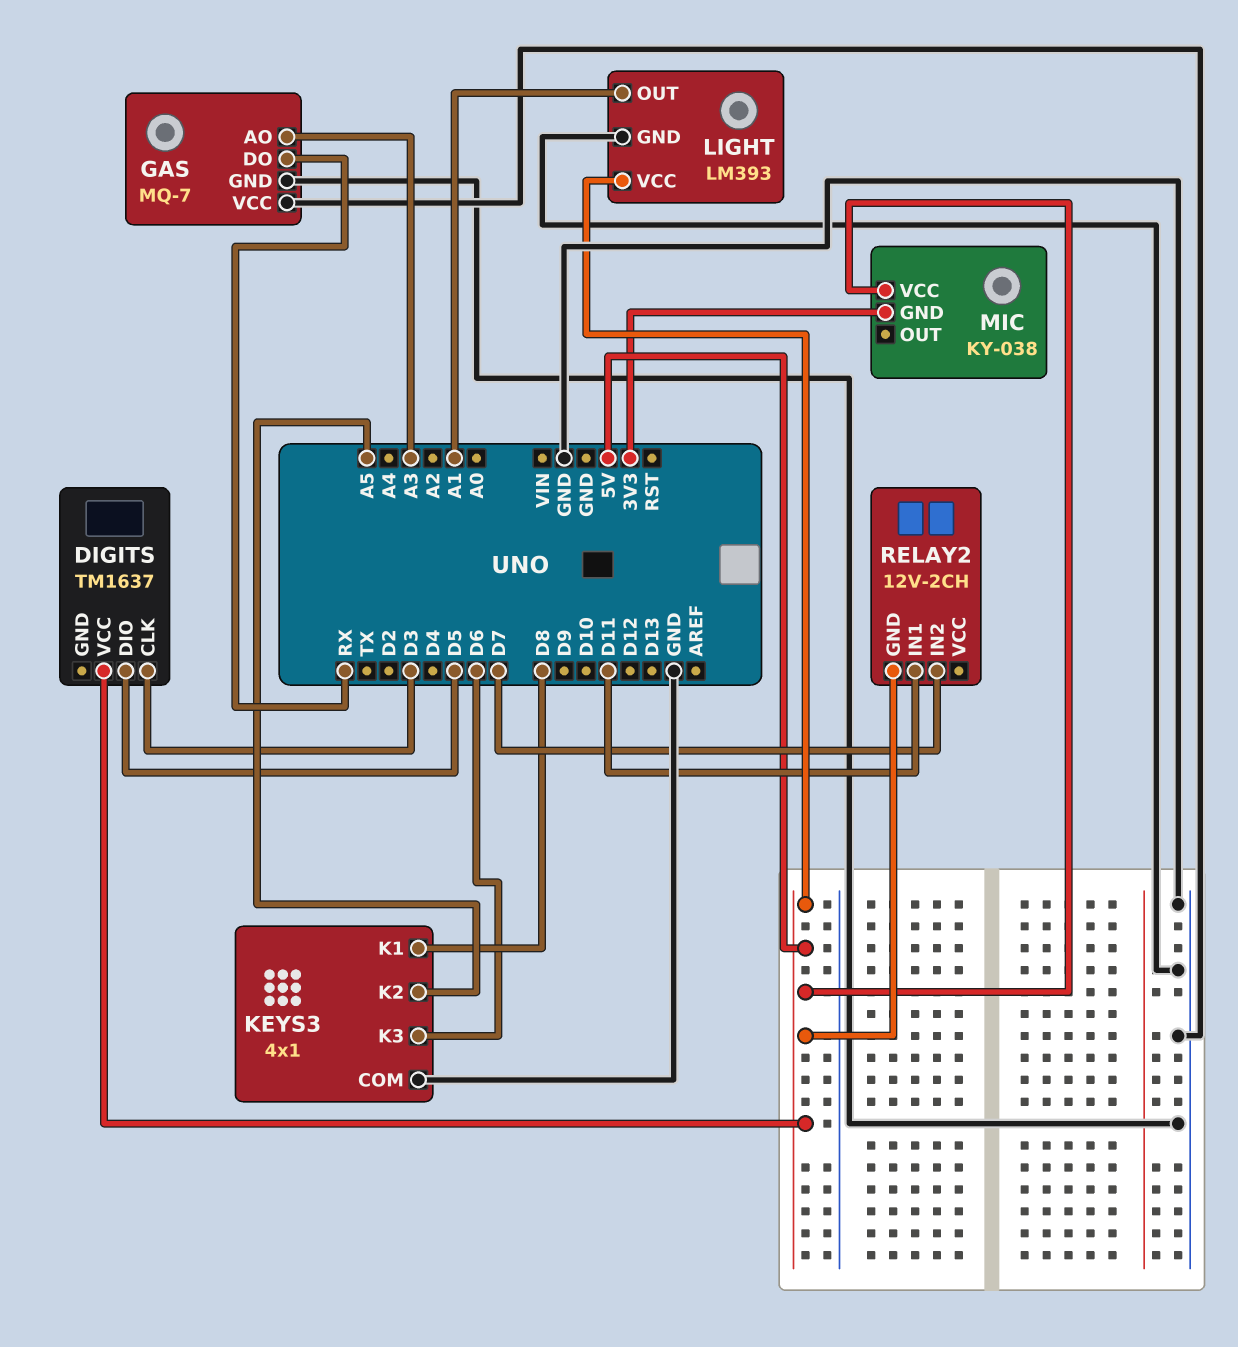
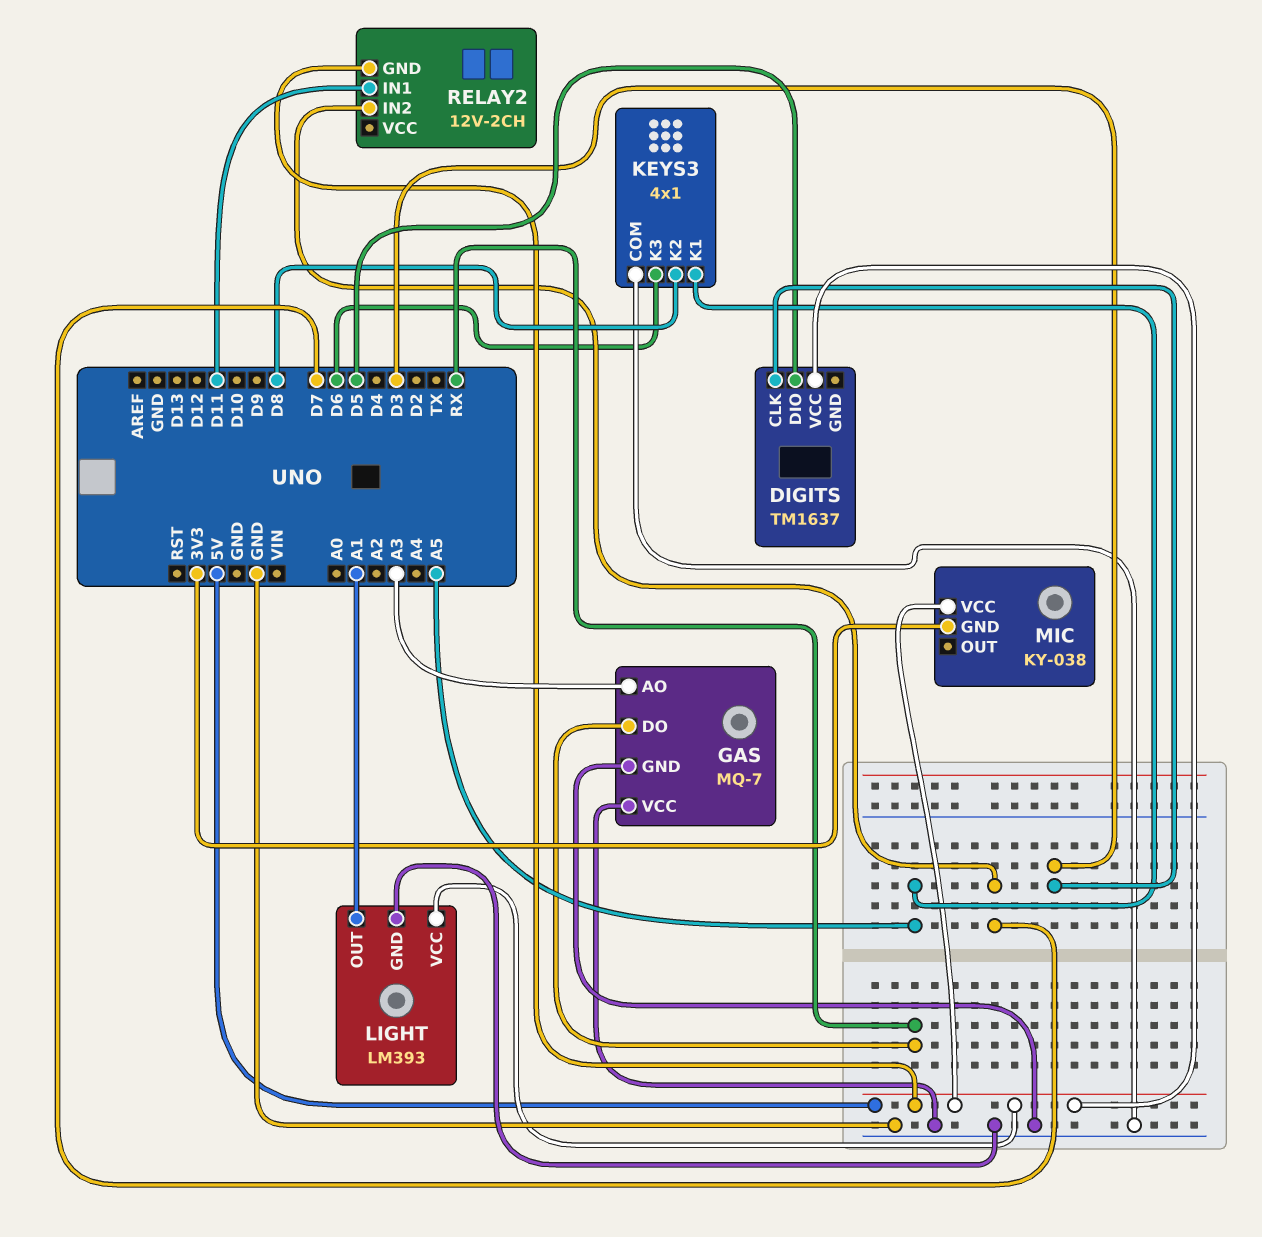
KEYS3 pin K1: D8 -> A5
KEYS3 pin K2: A5 -> D8

